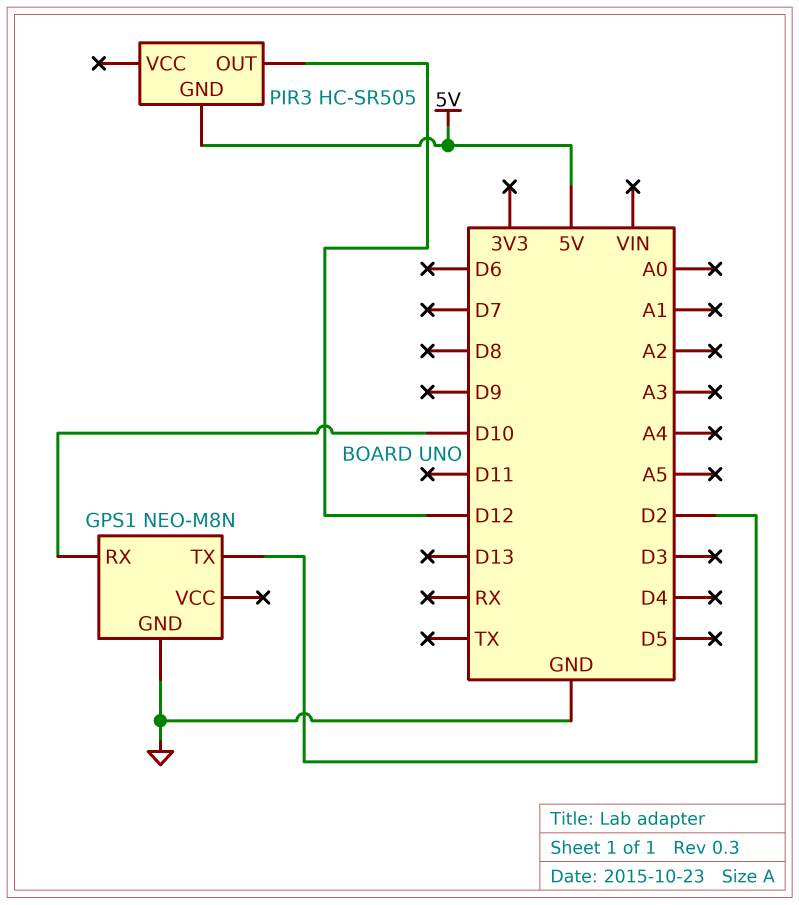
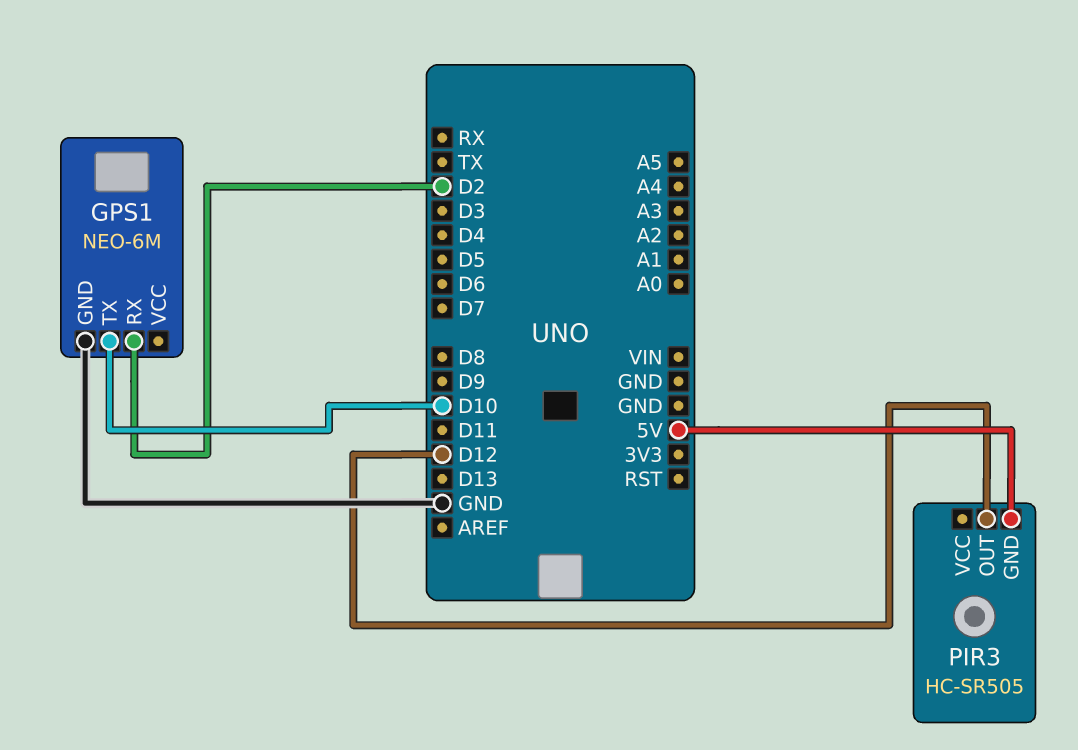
GPS1: NEO-M8N -> NEO-6M
GPS1 pin RX: D10 -> D2
GPS1 pin TX: D2 -> D10

